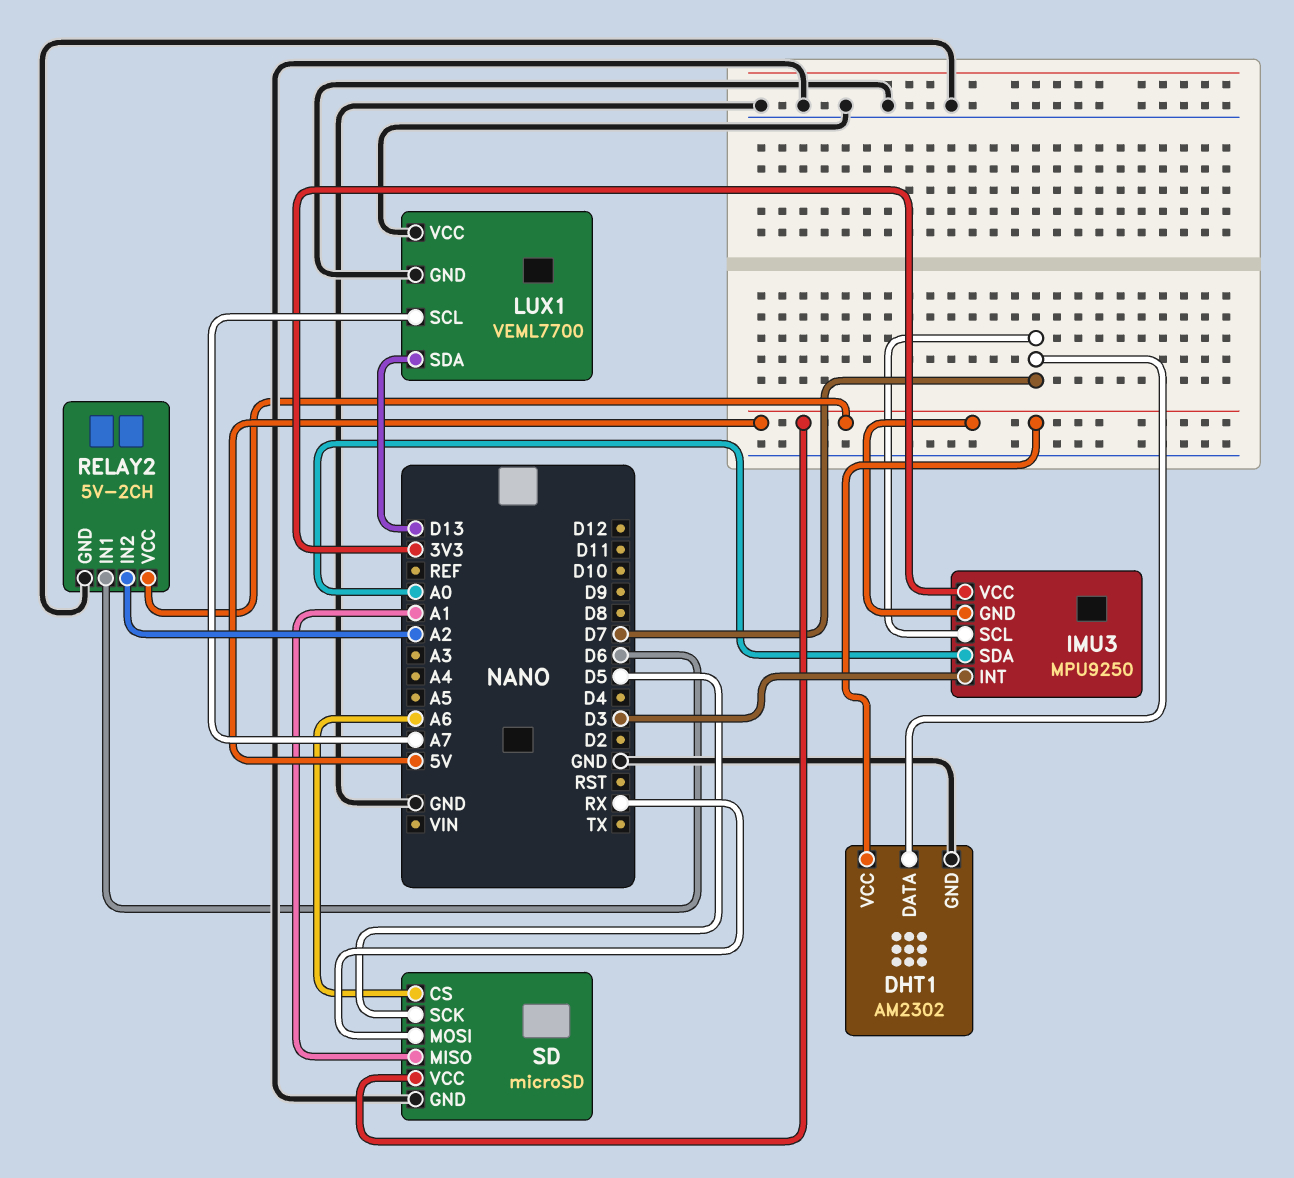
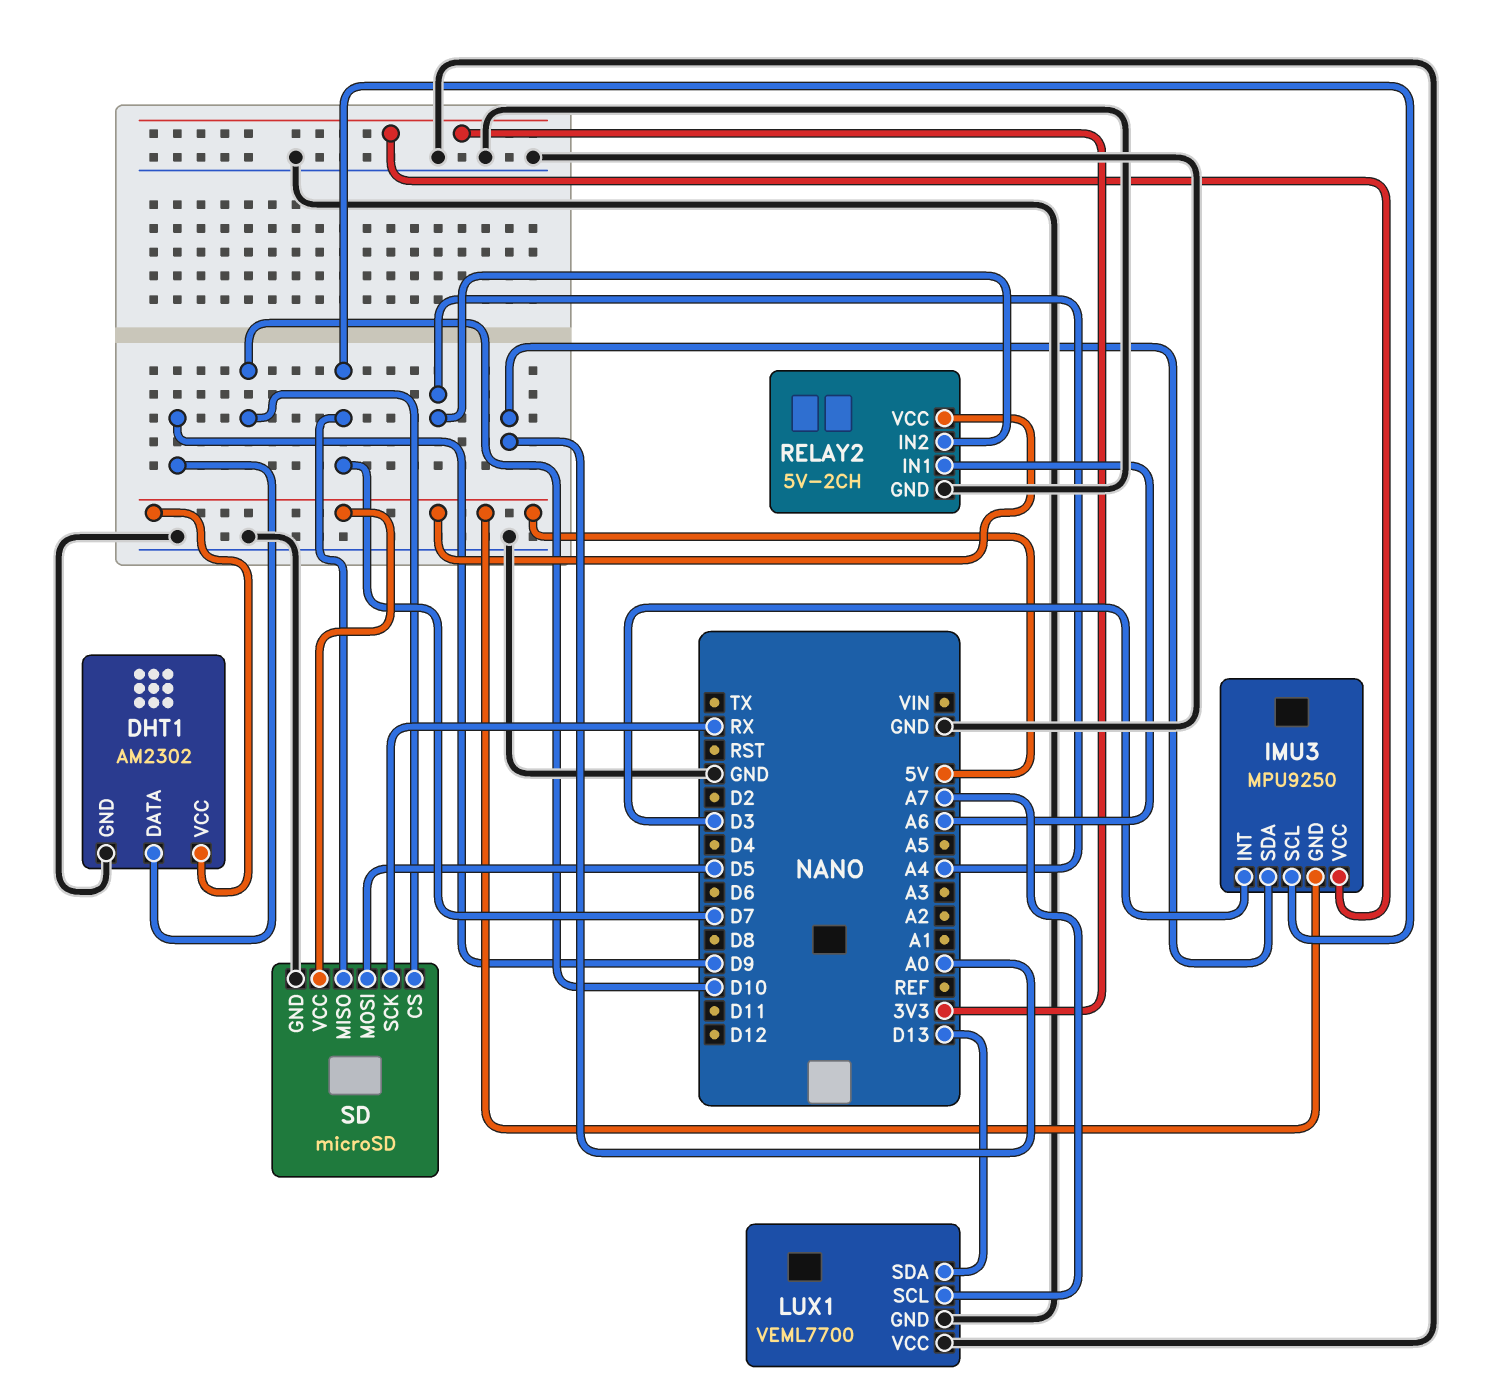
DHT1 pin DATA: D7 -> D9
RELAY2 pin IN1: D6 -> A6
RELAY2 pin IN2: A2 -> A4
SD pin CS: A6 -> D10
SD pin MISO: A1 -> D7
SD pin MOSI: RX -> D5
SD pin SCK: D5 -> RX

